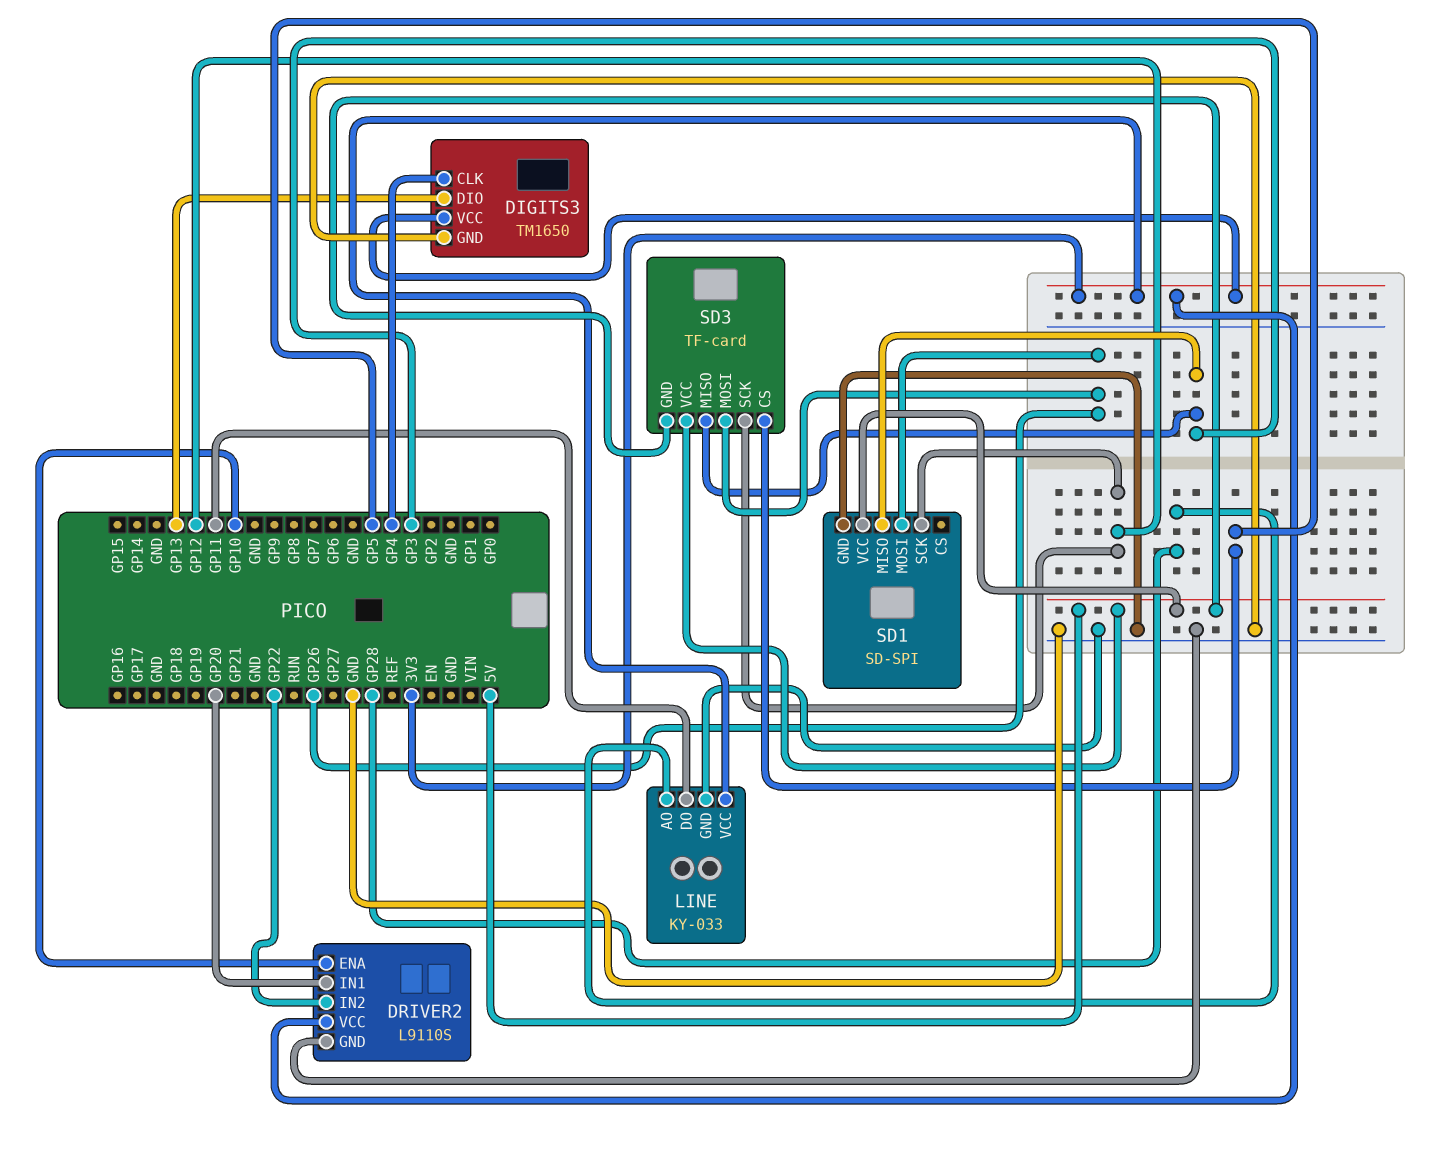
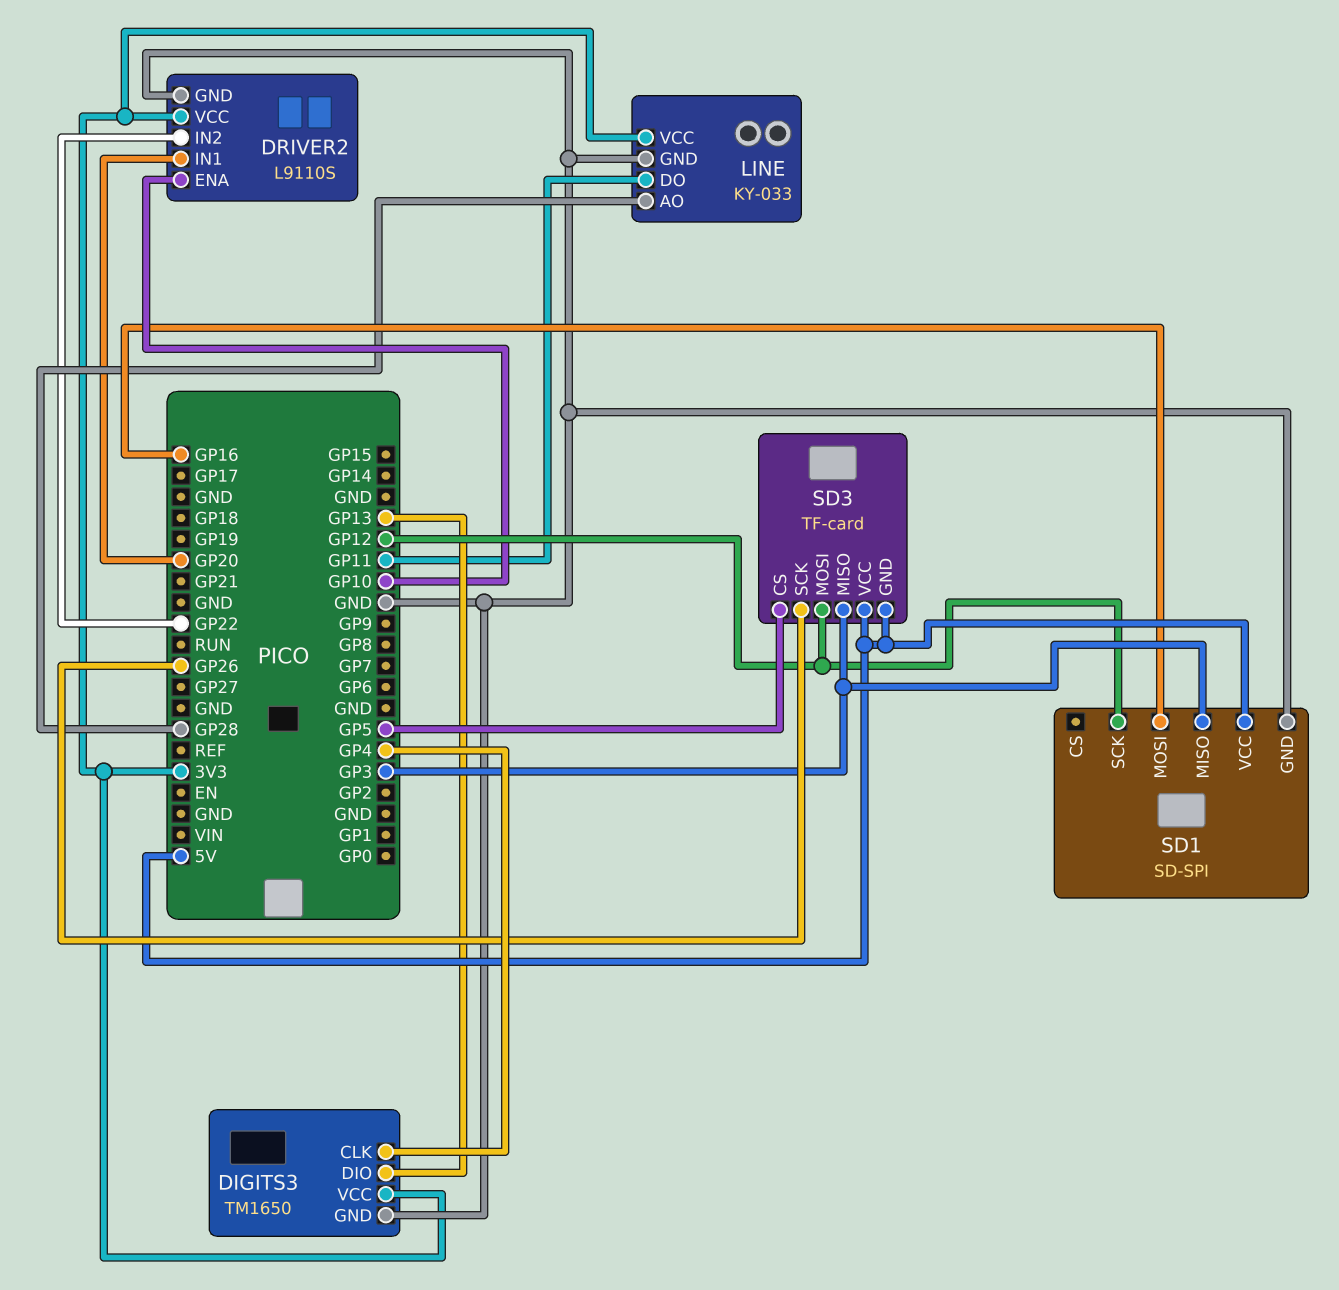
SD1 pin MOSI: GP26 -> GP16
SD3 pin MOSI: GP26 -> GP12
SD3 pin SCK: GP12 -> GP26

